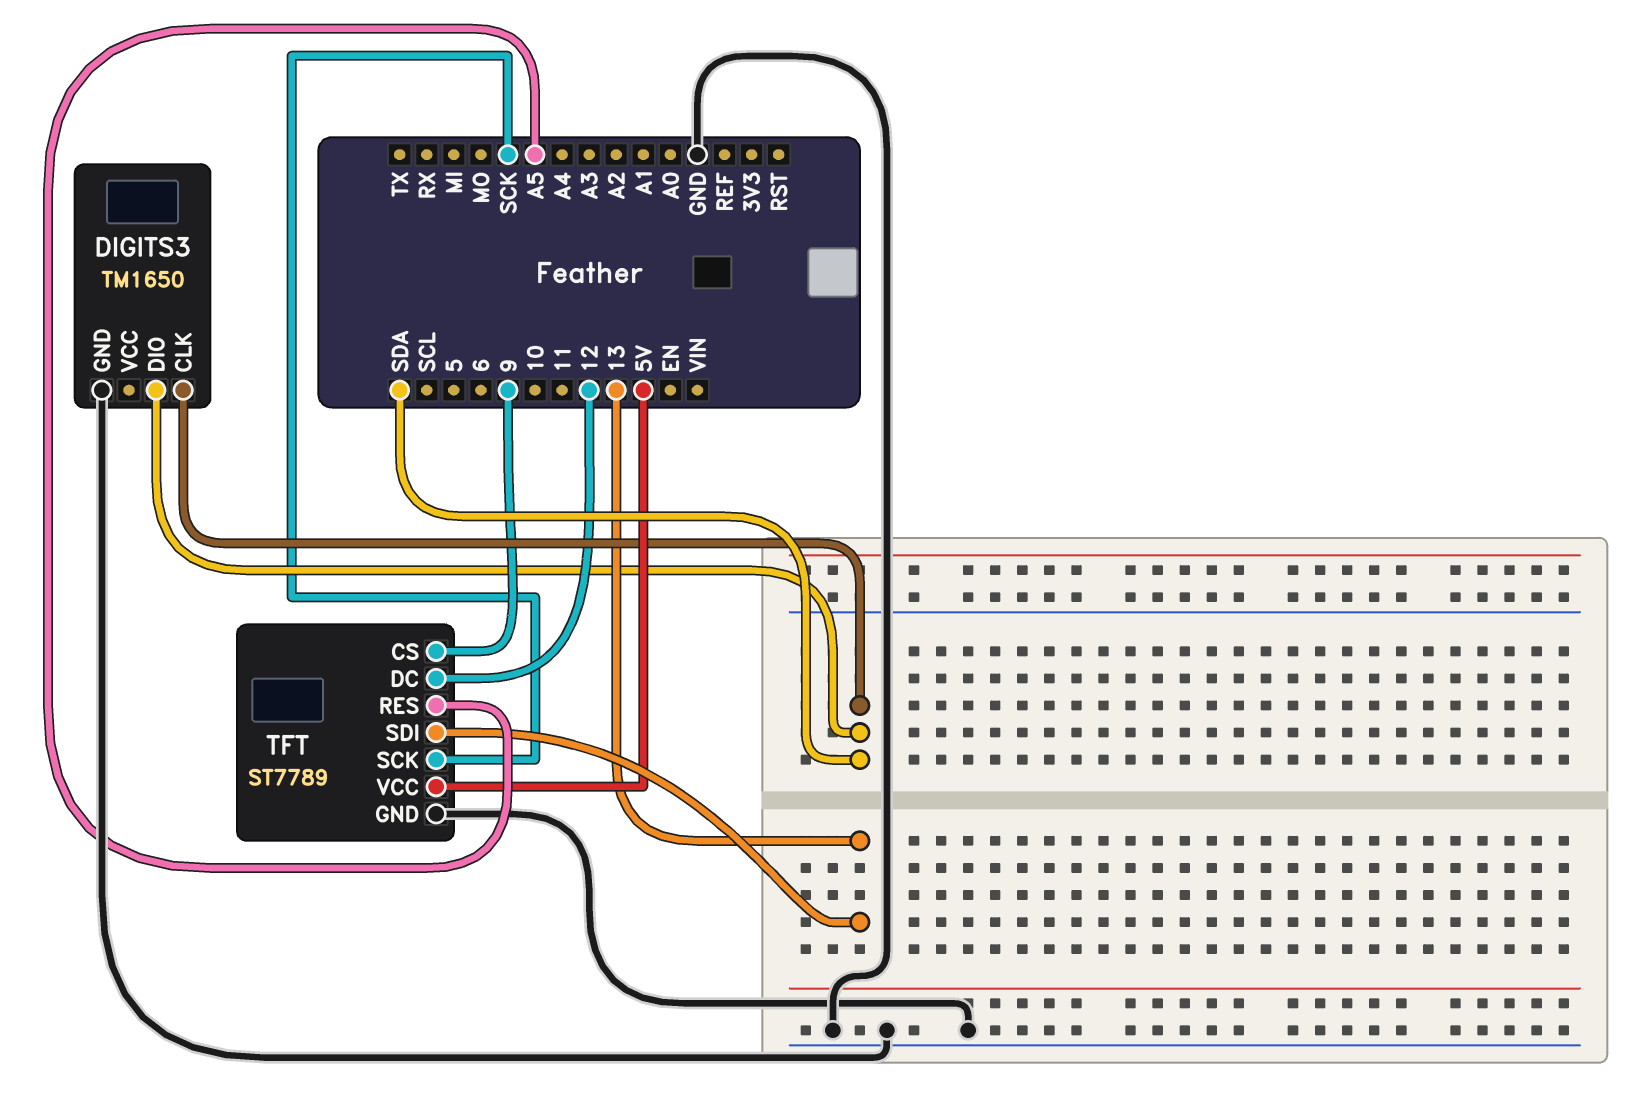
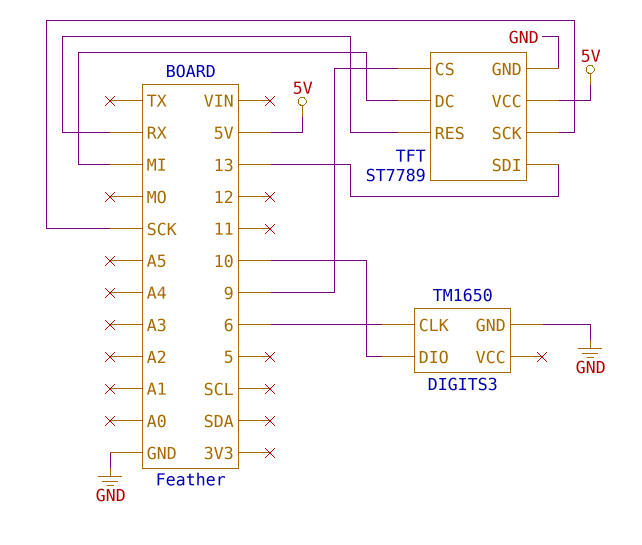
DIGITS3 pin CLK: SDA -> 6
DIGITS3 pin DIO: SDA -> 10
TFT pin DC: 12 -> MI
TFT pin RES: A5 -> RX

